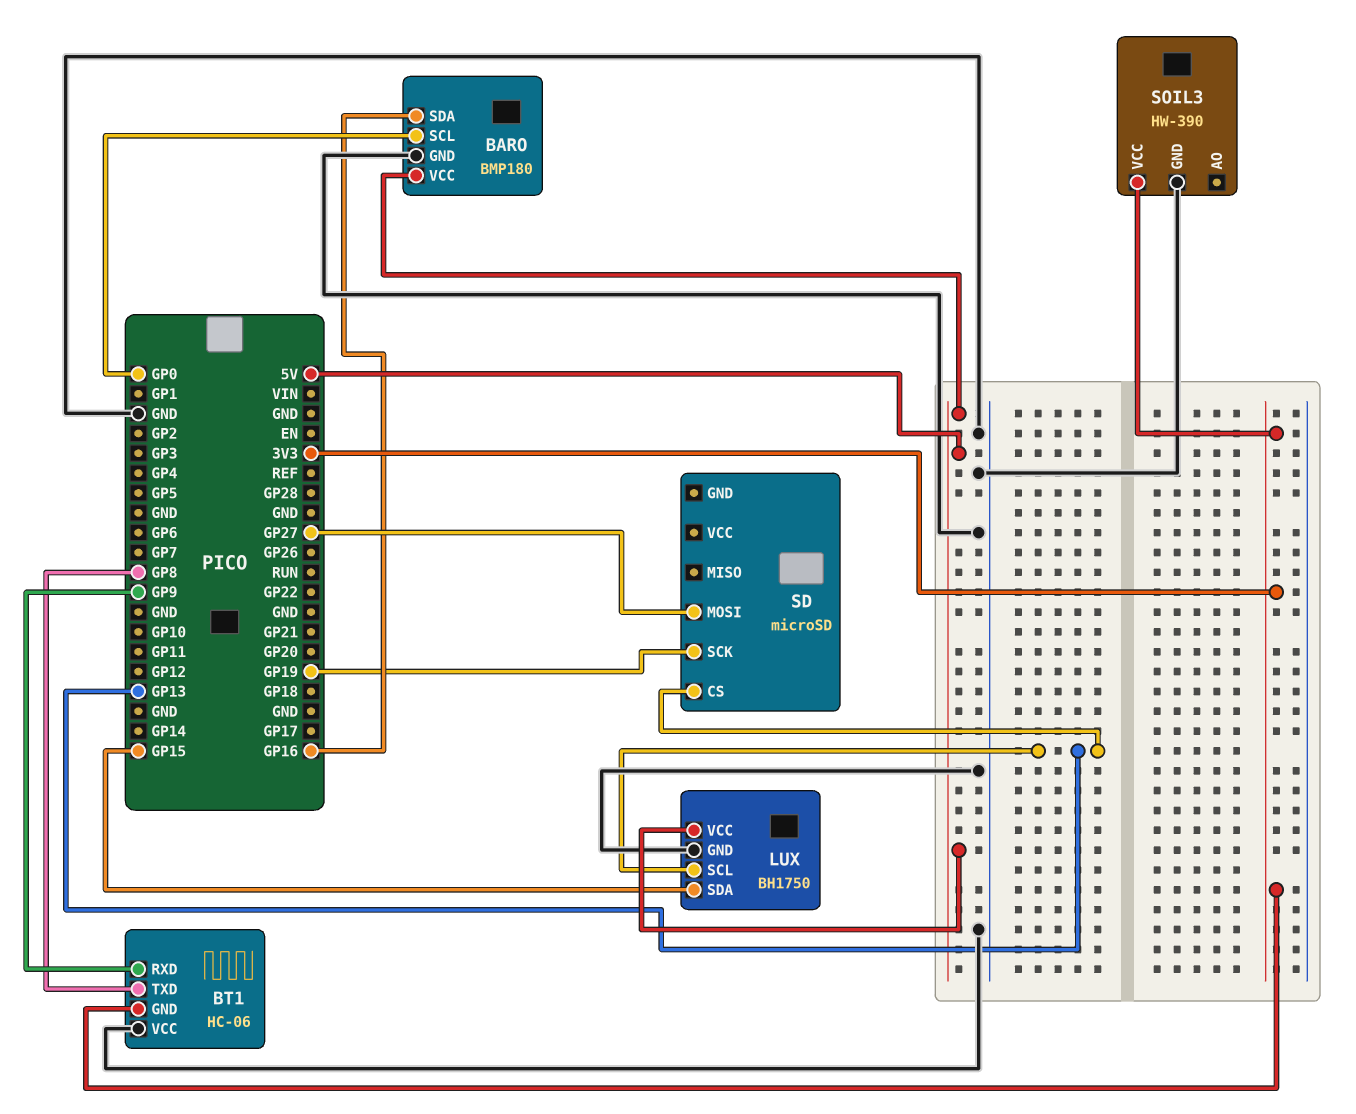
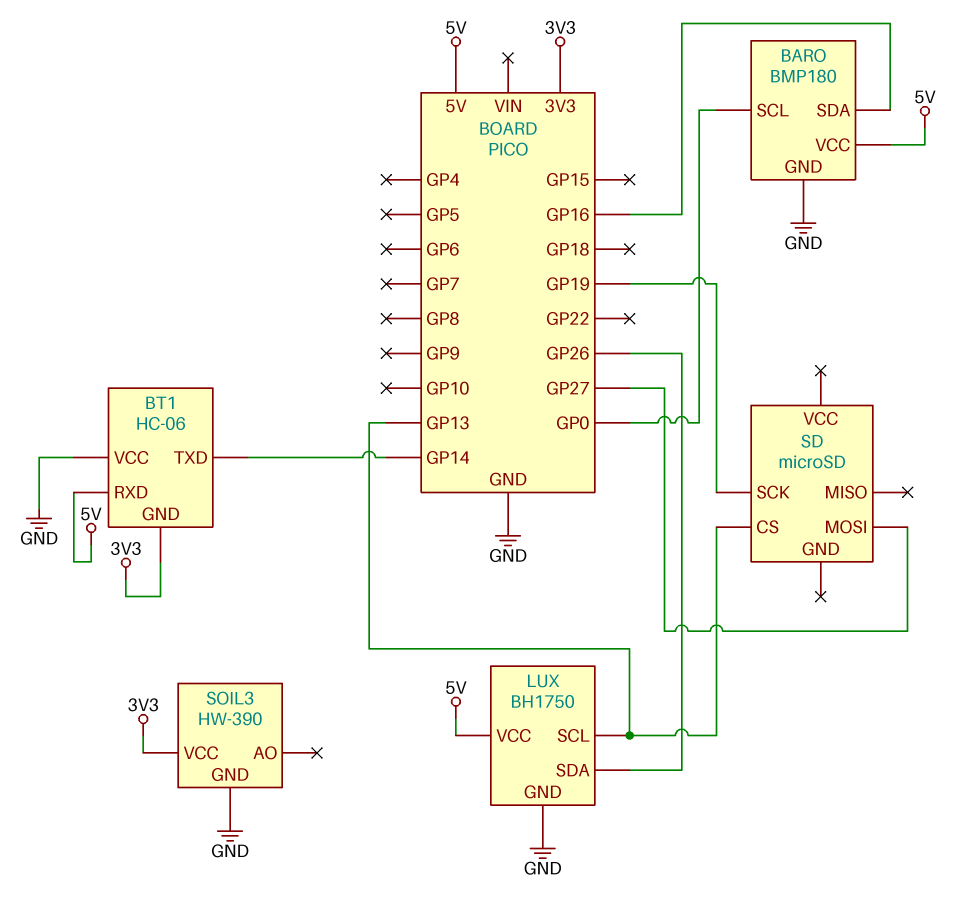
BT1 pin RXD: GP9 -> 5V
BT1 pin TXD: GP8 -> GP14
LUX pin SDA: GP15 -> GP26

